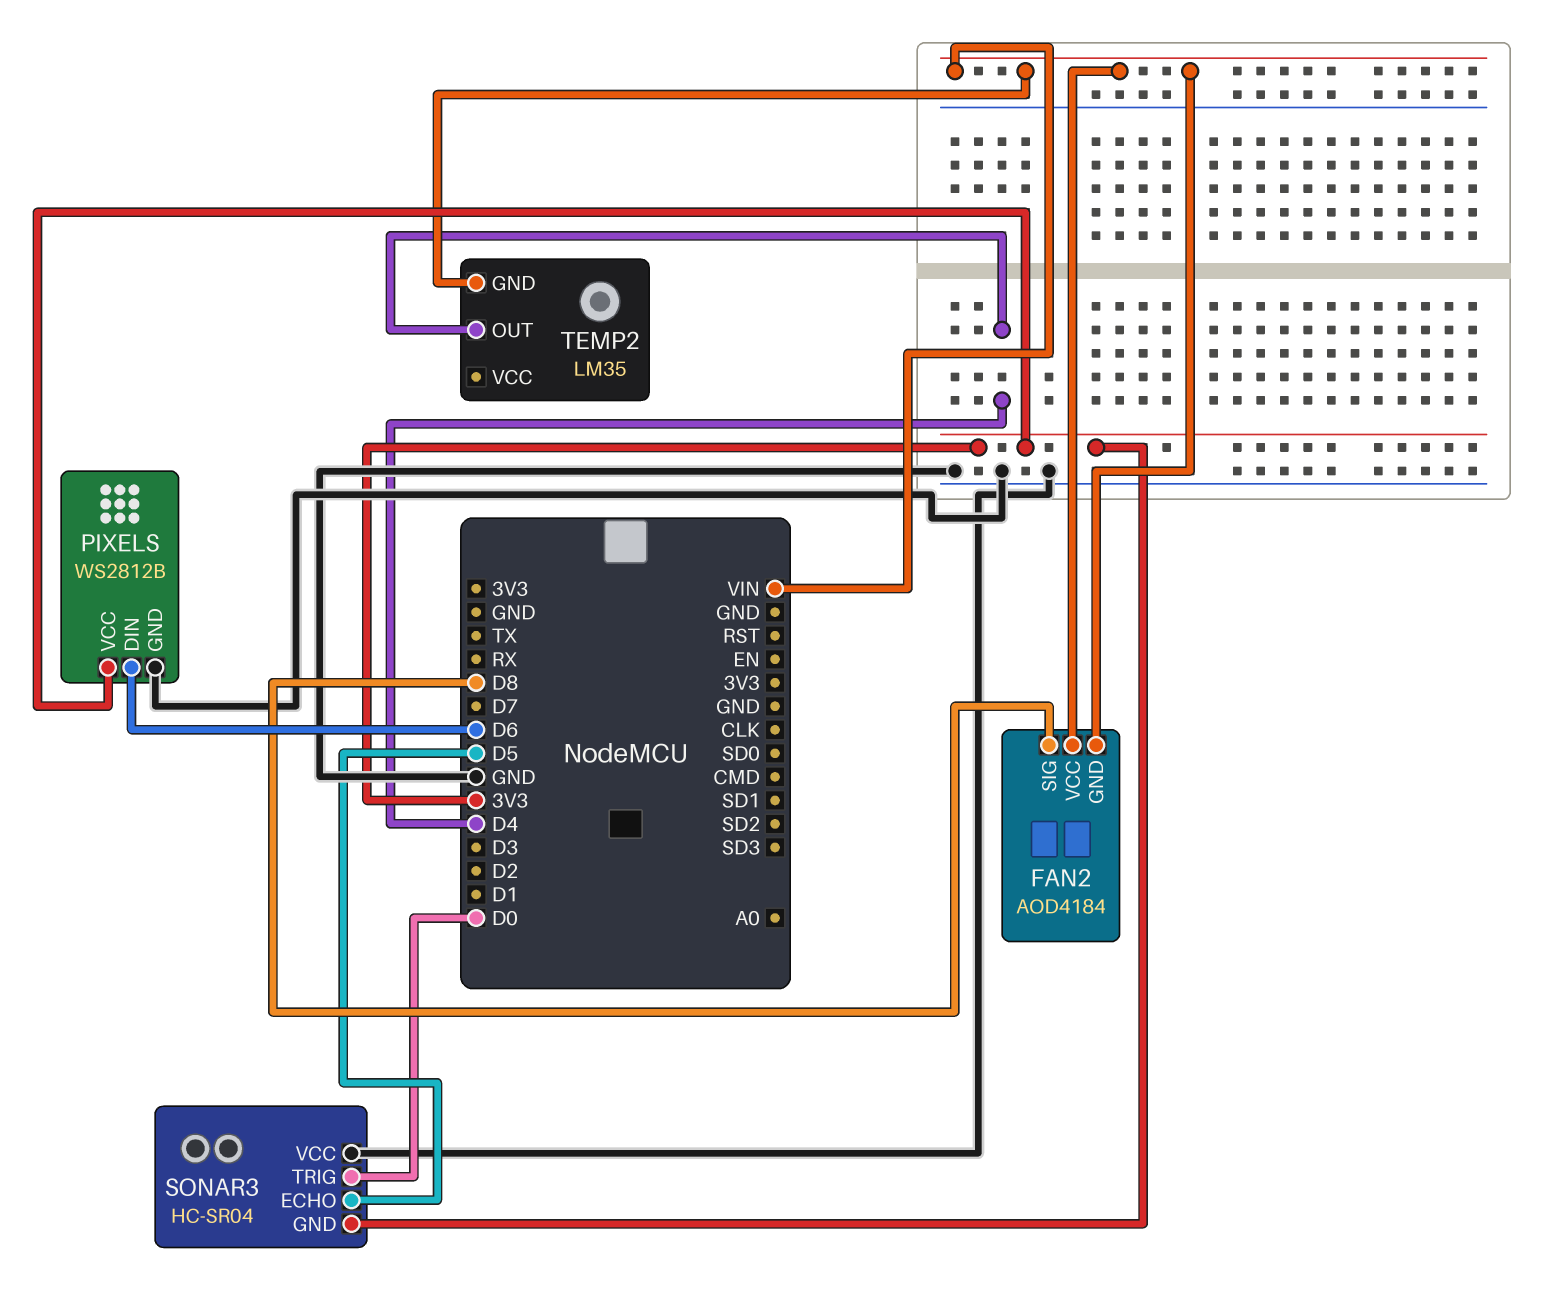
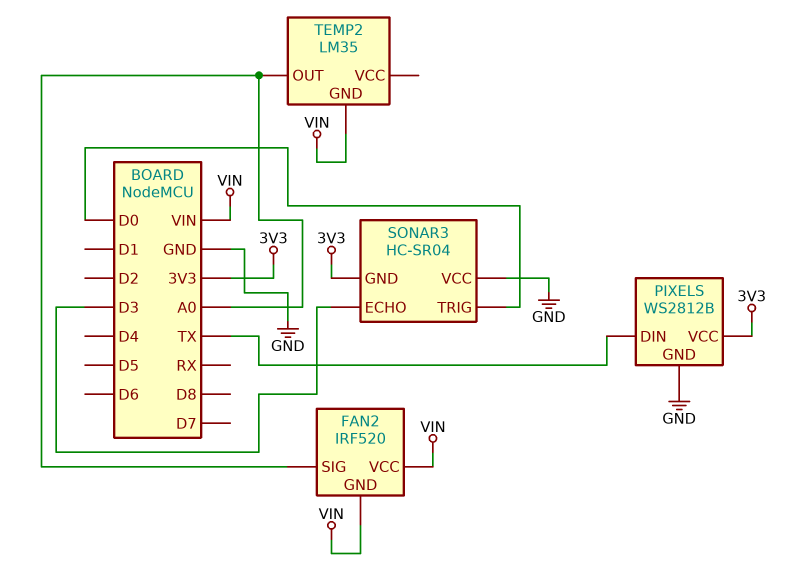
FAN2: AOD4184 -> IRF520
FAN2 pin SIG: D8 -> A0
PIXELS pin DIN: D6 -> TX
SONAR3 pin ECHO: D5 -> D3
TEMP2 pin OUT: D4 -> A0

